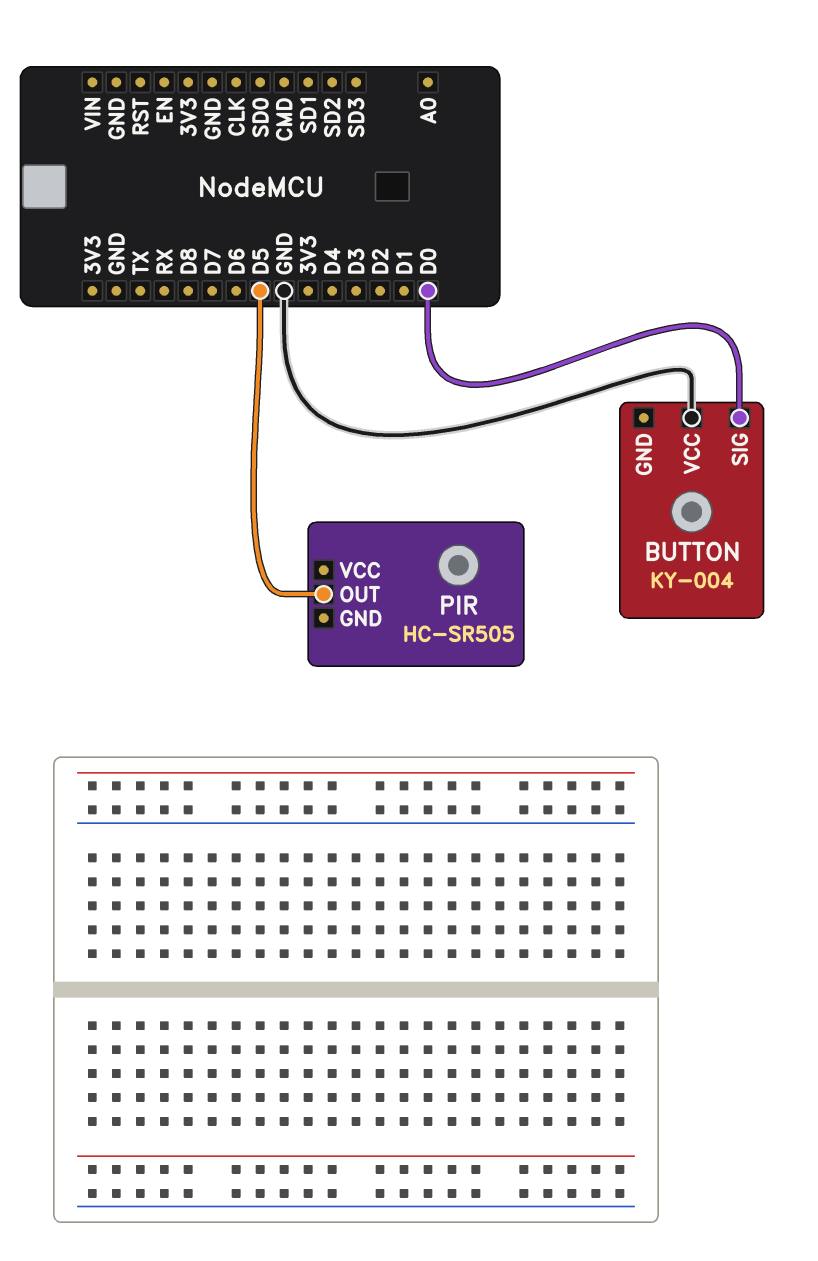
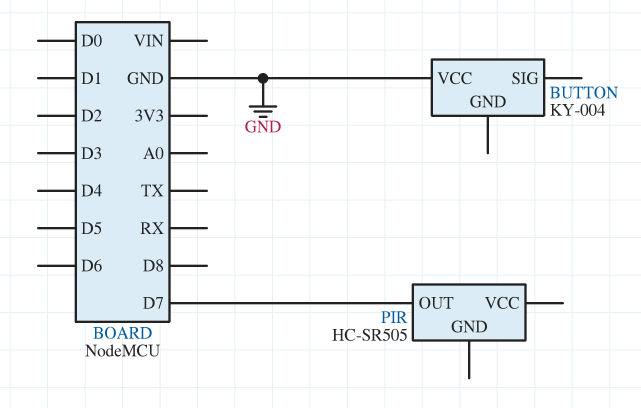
BUTTON pin SIG: D0 -> none
PIR pin OUT: D5 -> D7

